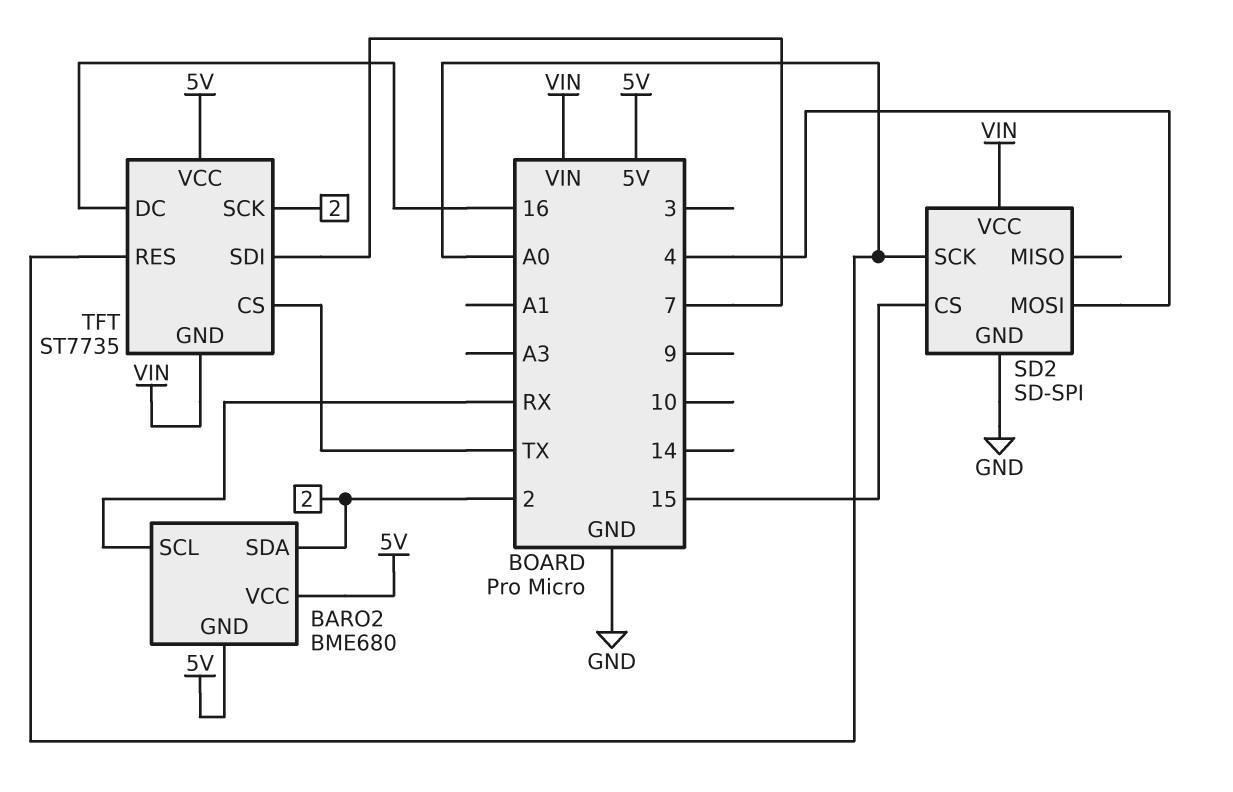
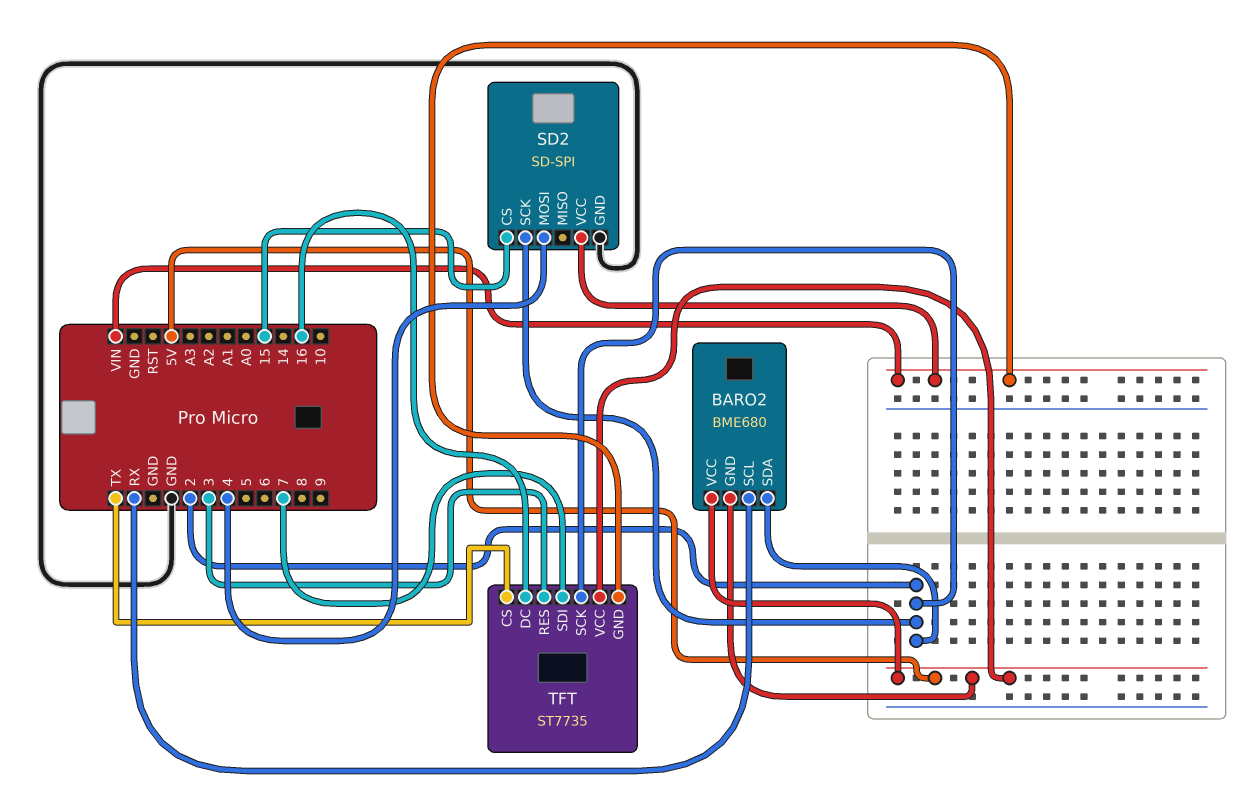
SD2 pin SCK: A0 -> 2
TFT pin RES: A0 -> 3

